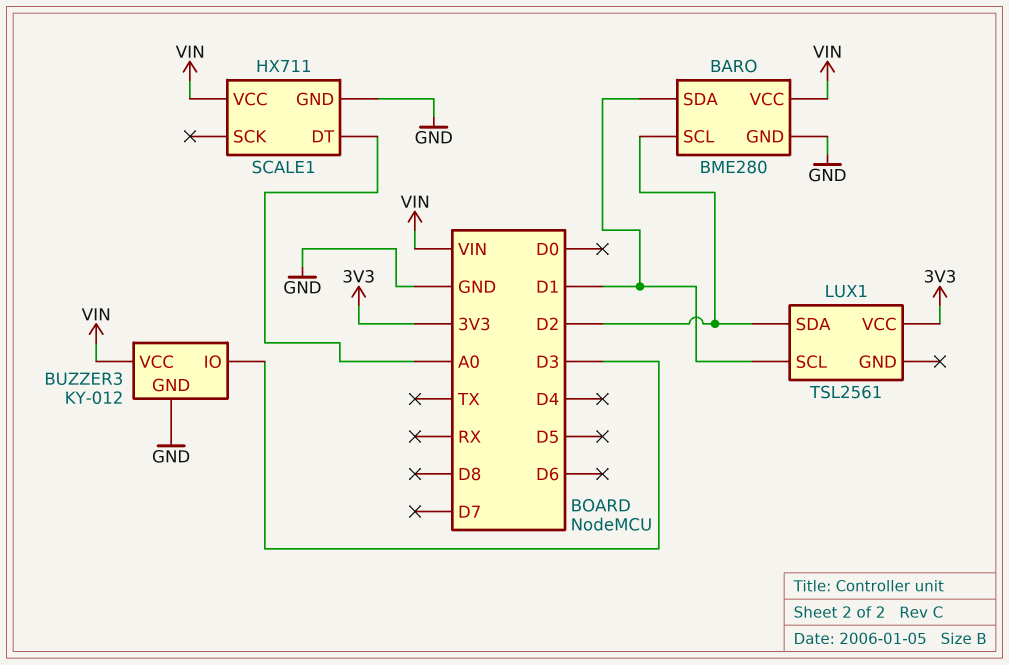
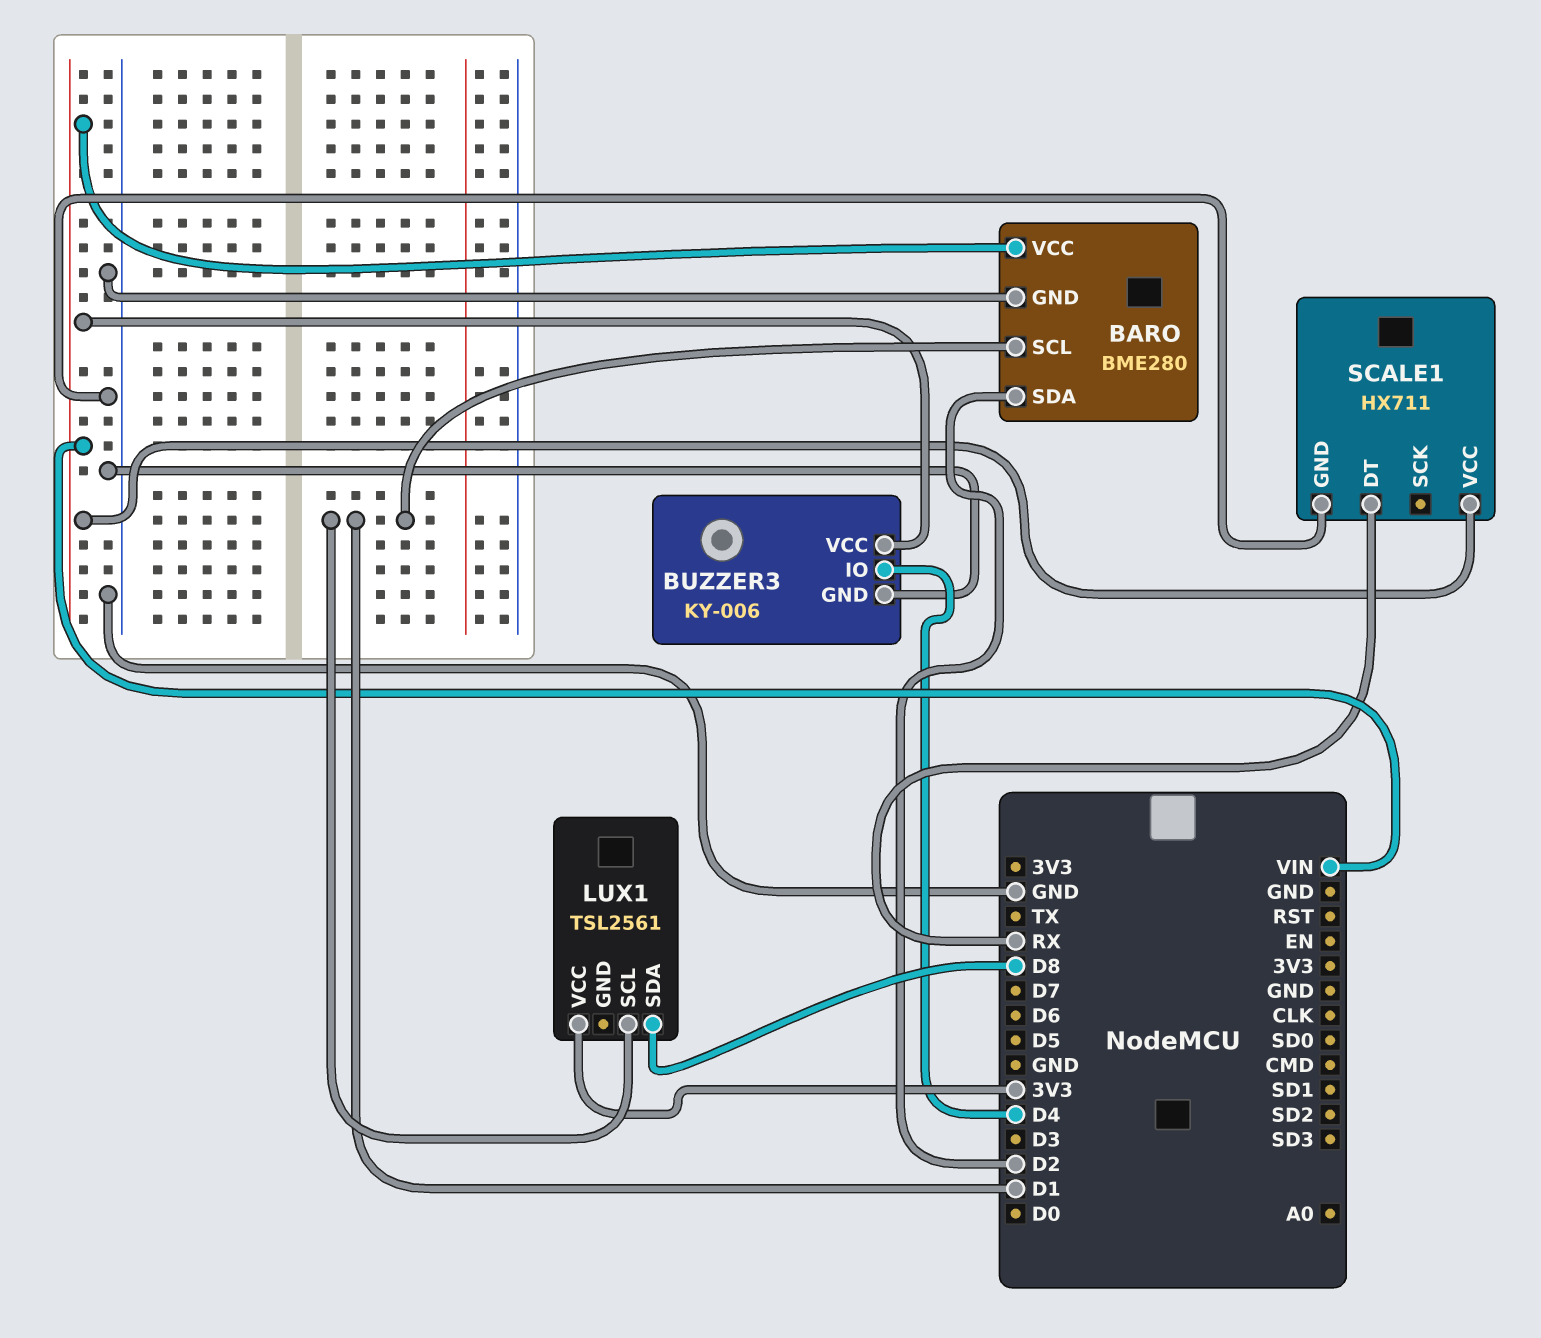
BARO pin SCL: D2 -> D1
BARO pin SDA: D1 -> D2
BUZZER3: KY-012 -> KY-006
BUZZER3 pin IO: D3 -> D4
LUX1 pin SDA: D2 -> D8
SCALE1 pin DT: A0 -> RX

